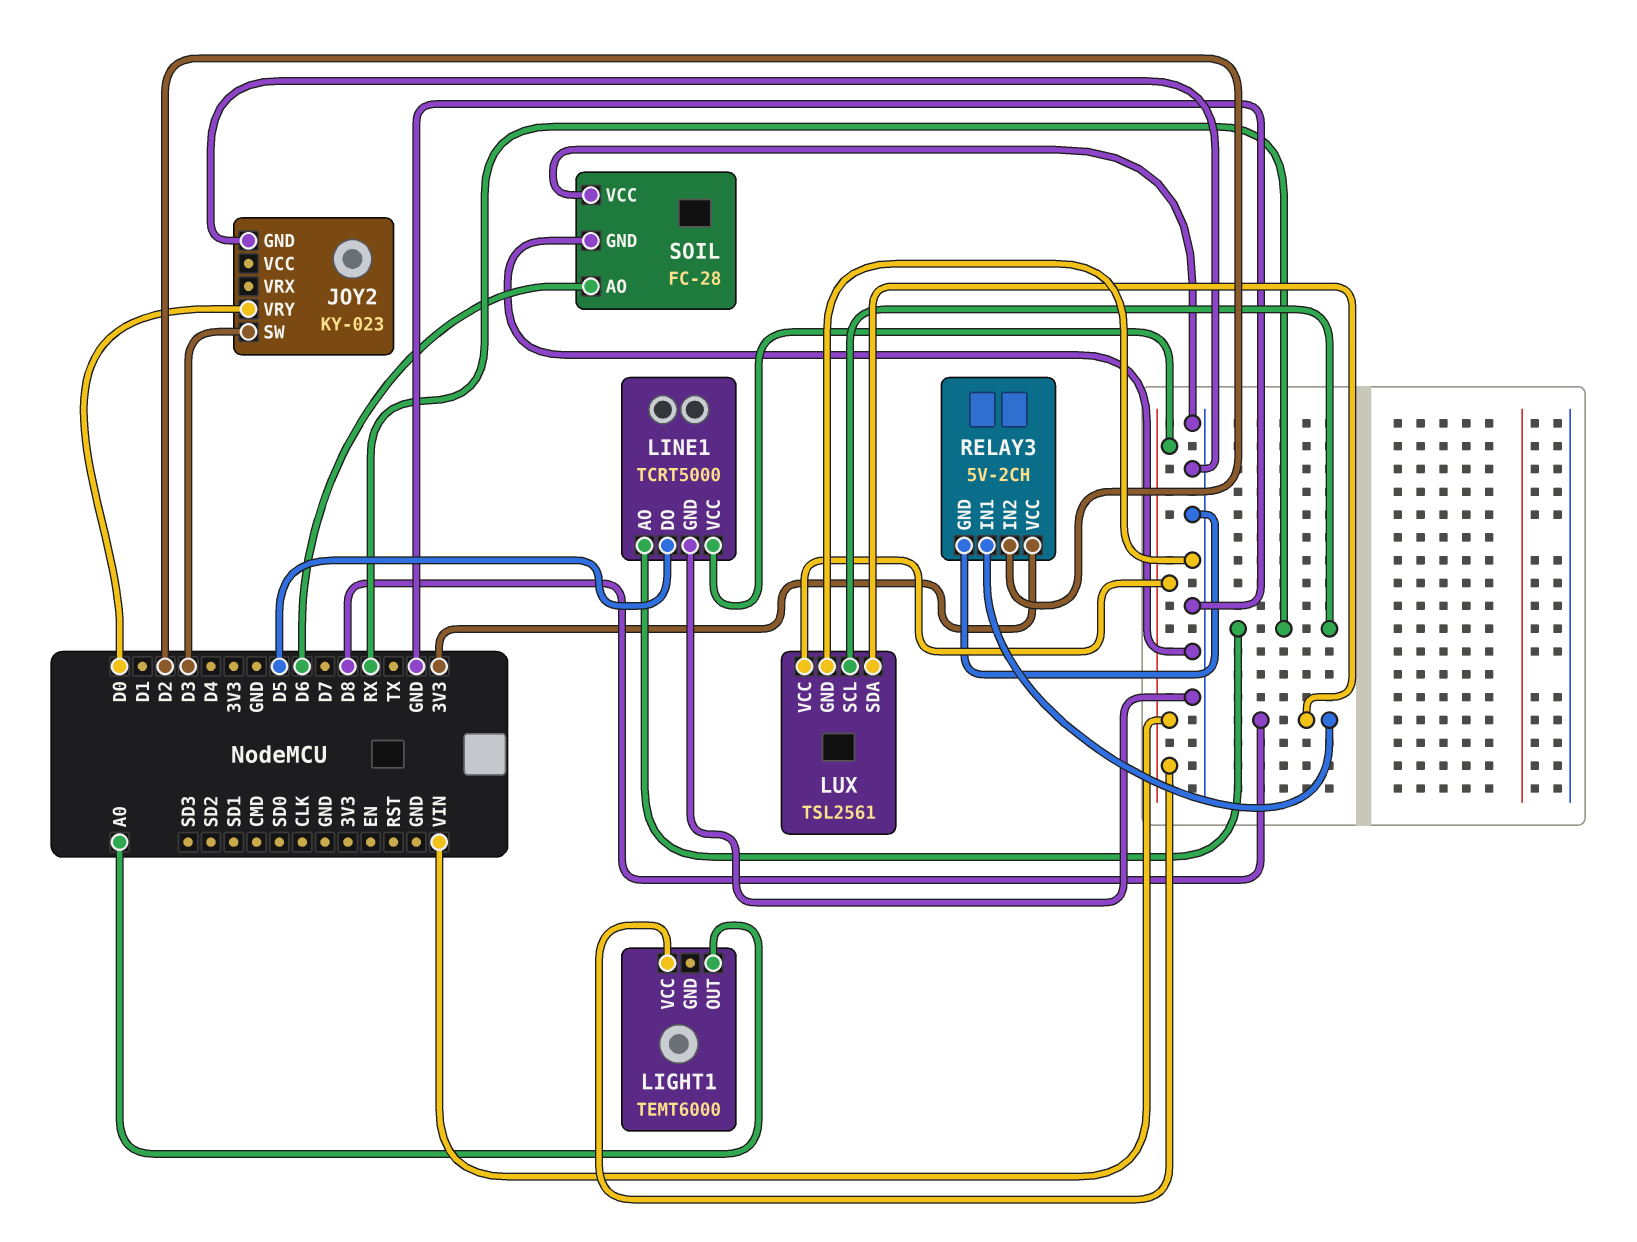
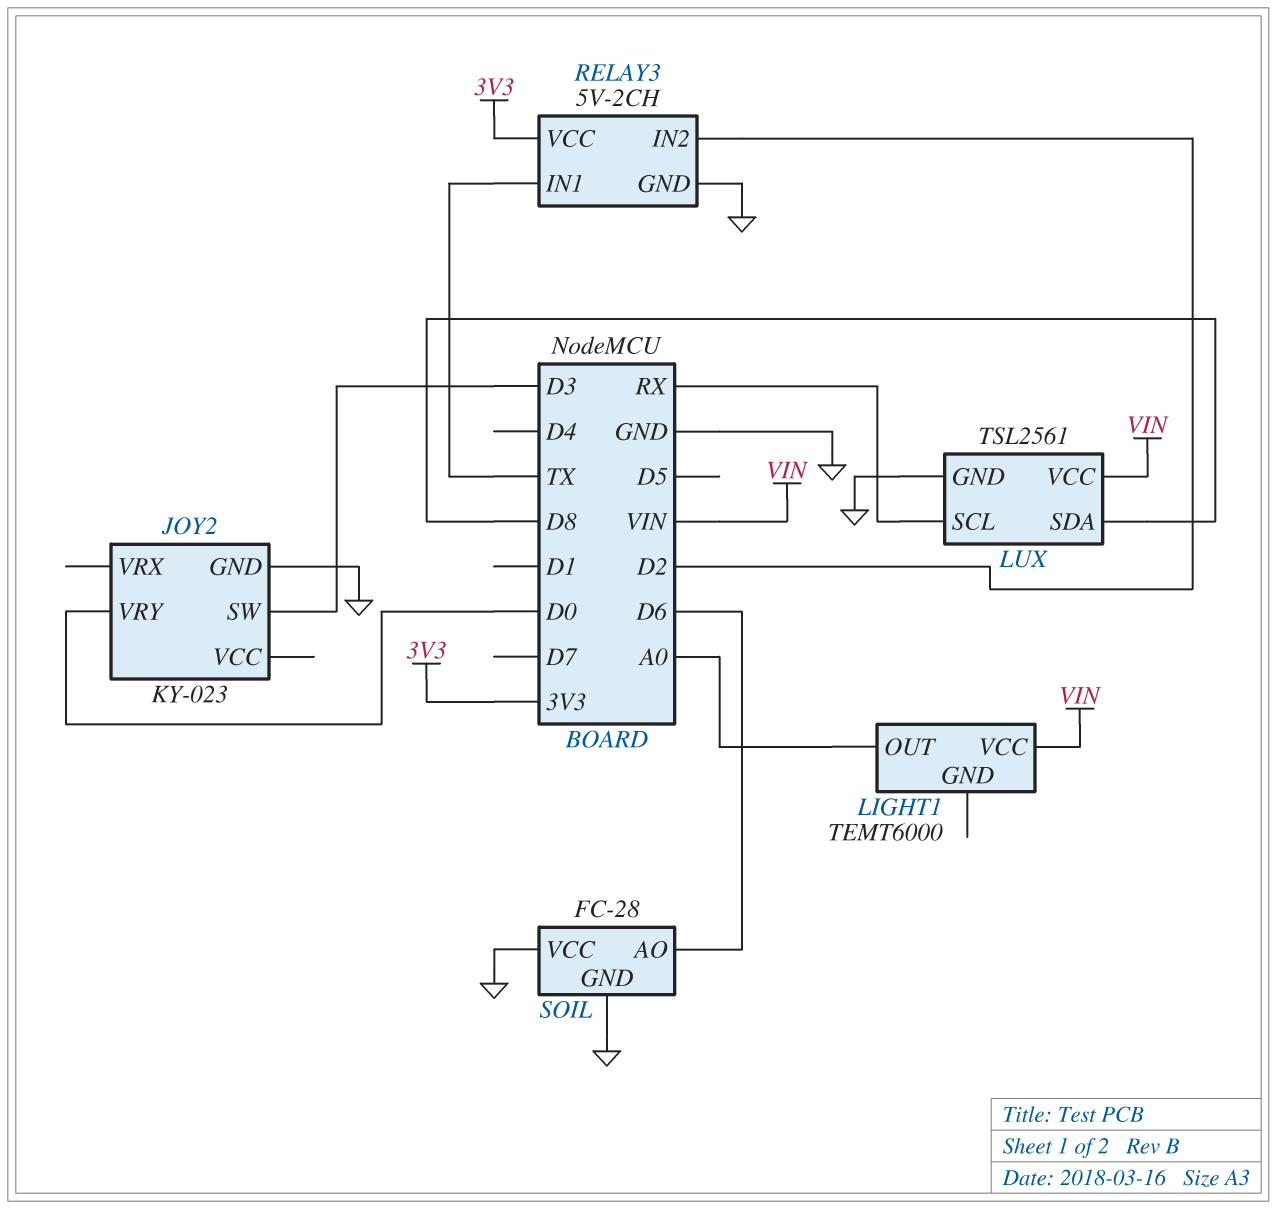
LINE1: TCRT5000 -> none
LINE1 pin AO: RX -> none
LINE1 pin DO: D5 -> none
LINE1 pin GND: GND -> none
LINE1 pin VCC: VIN -> none
RELAY3 pin IN1: D8 -> TX

